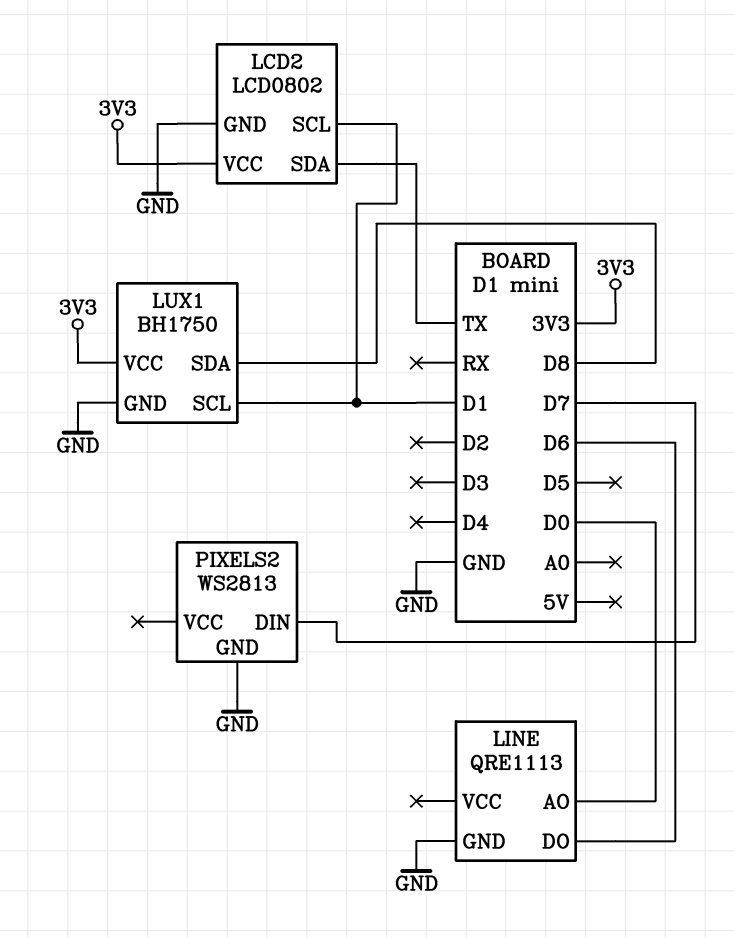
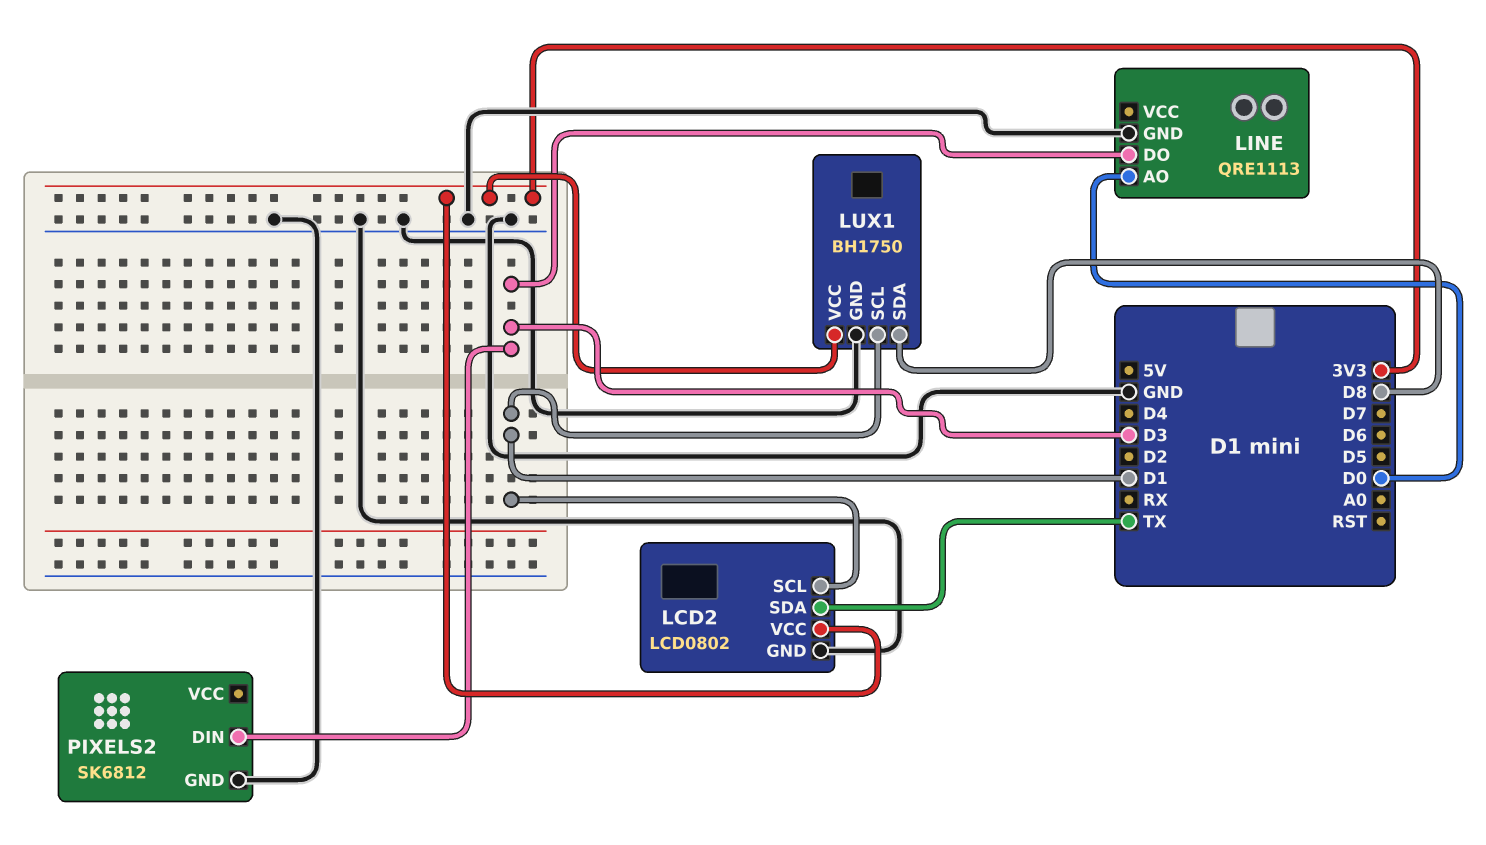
LINE pin DO: D6 -> D3
PIXELS2: WS2813 -> SK6812
PIXELS2 pin DIN: D7 -> D3

